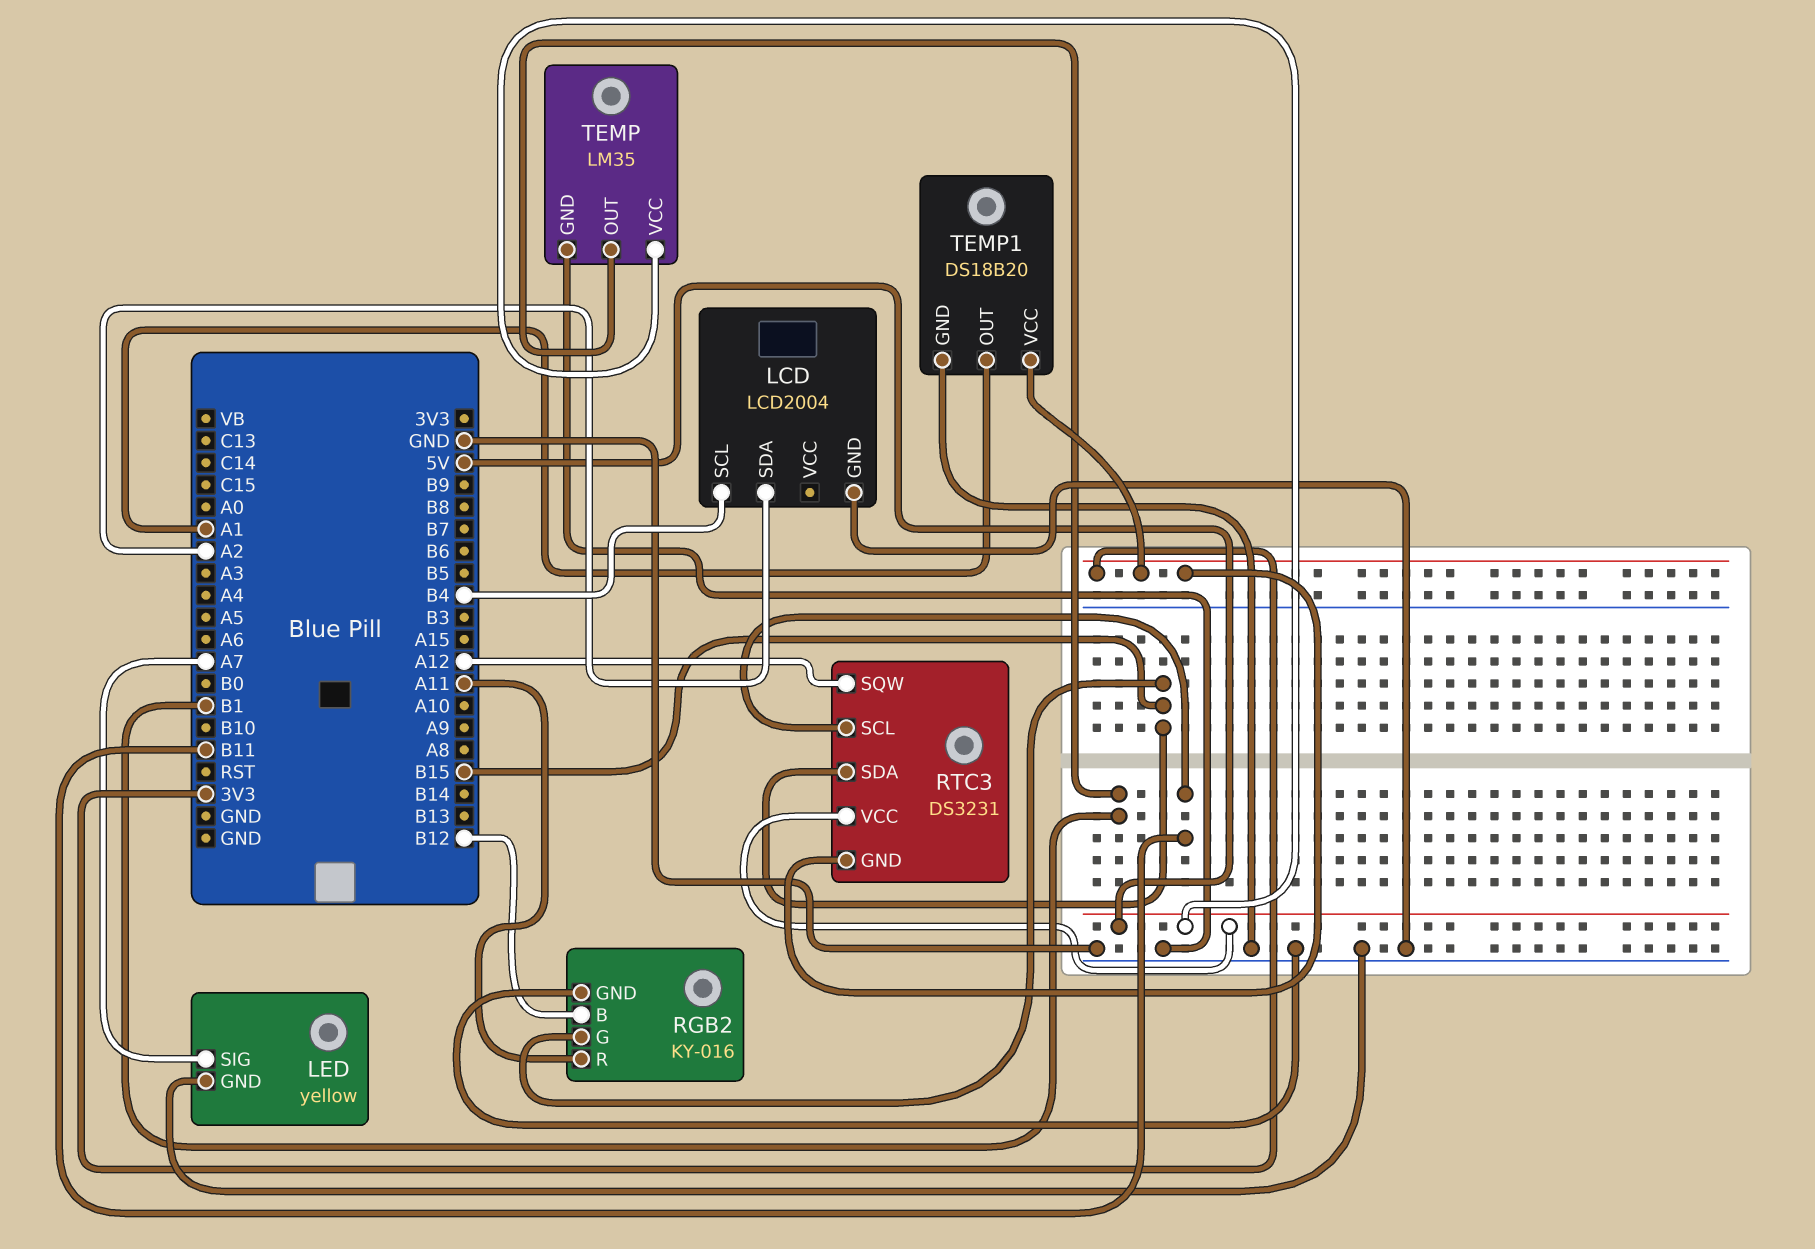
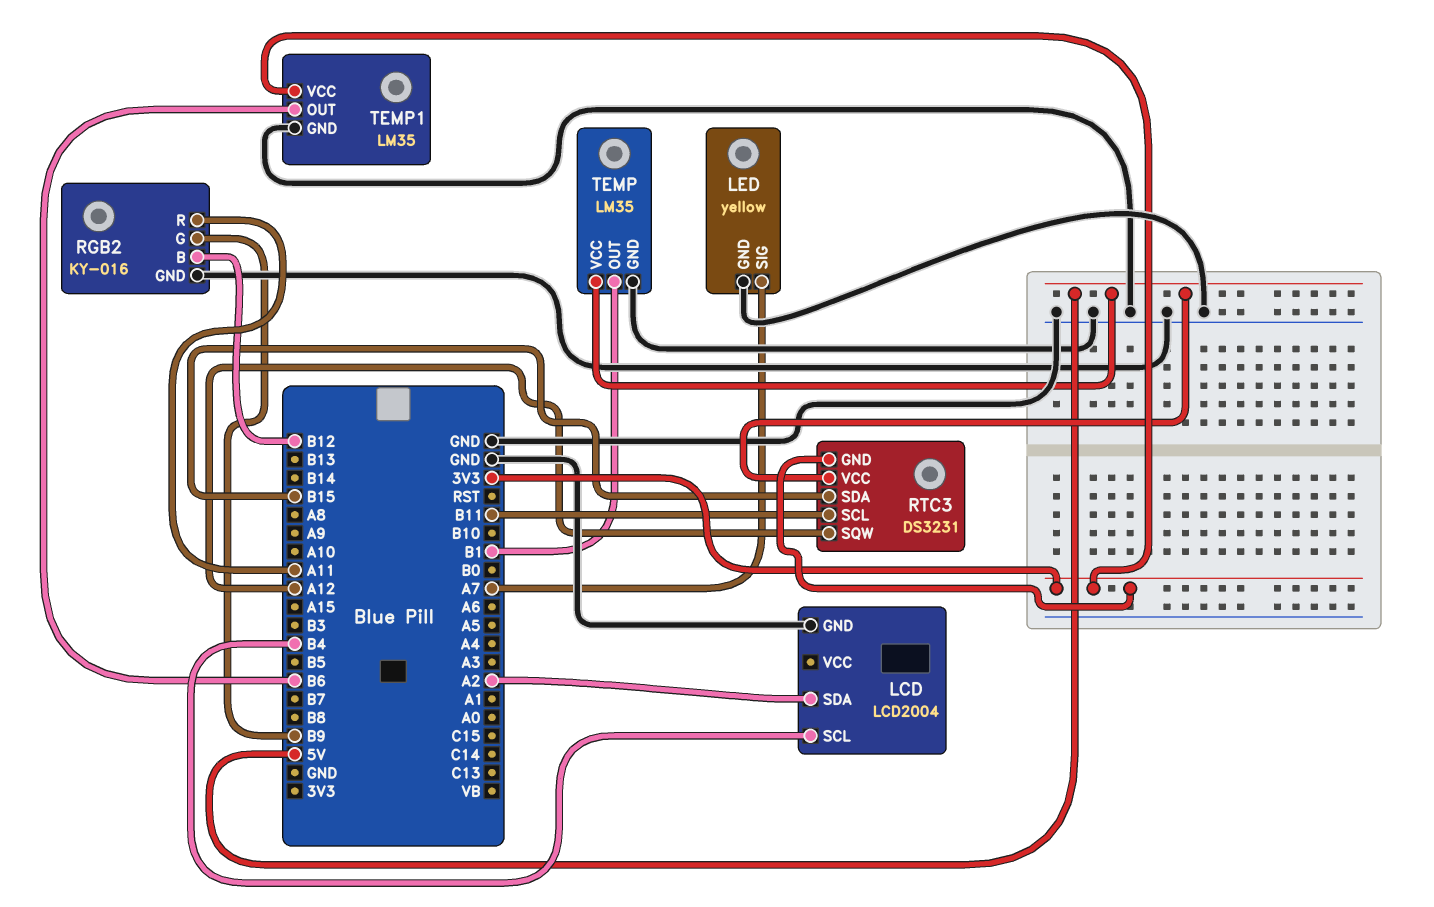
RGB2 pin G: B15 -> B9
TEMP1: DS18B20 -> LM35
TEMP1 pin OUT: A1 -> B6

